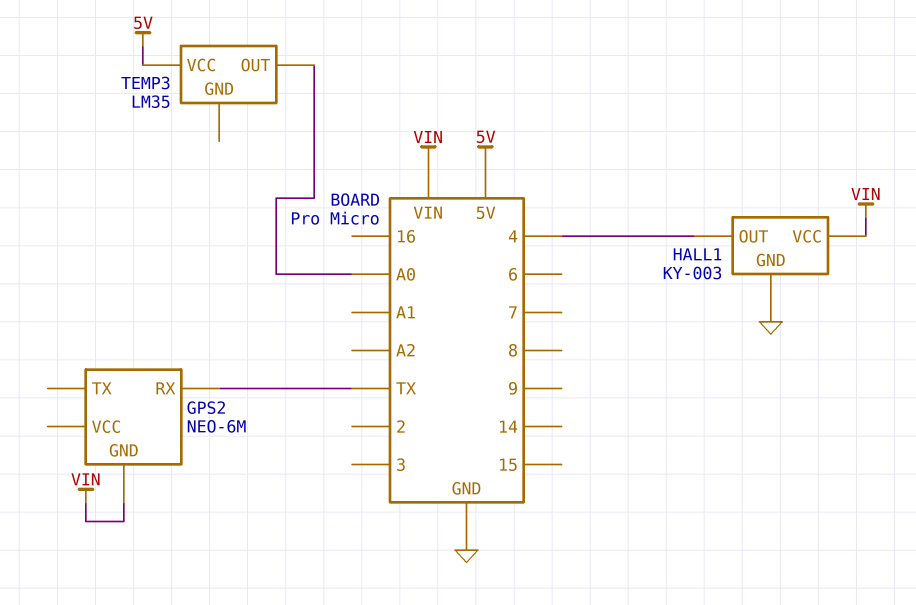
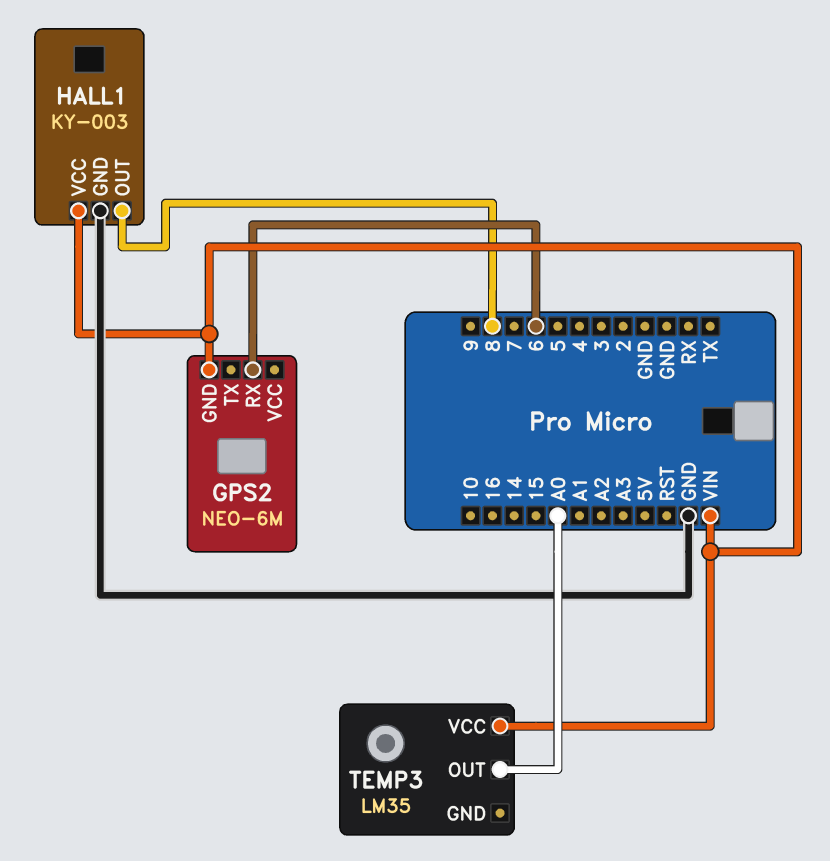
GPS2 pin RX: TX -> 6
HALL1 pin OUT: 4 -> 8
TEMP3 pin VCC: 5V -> VIN

